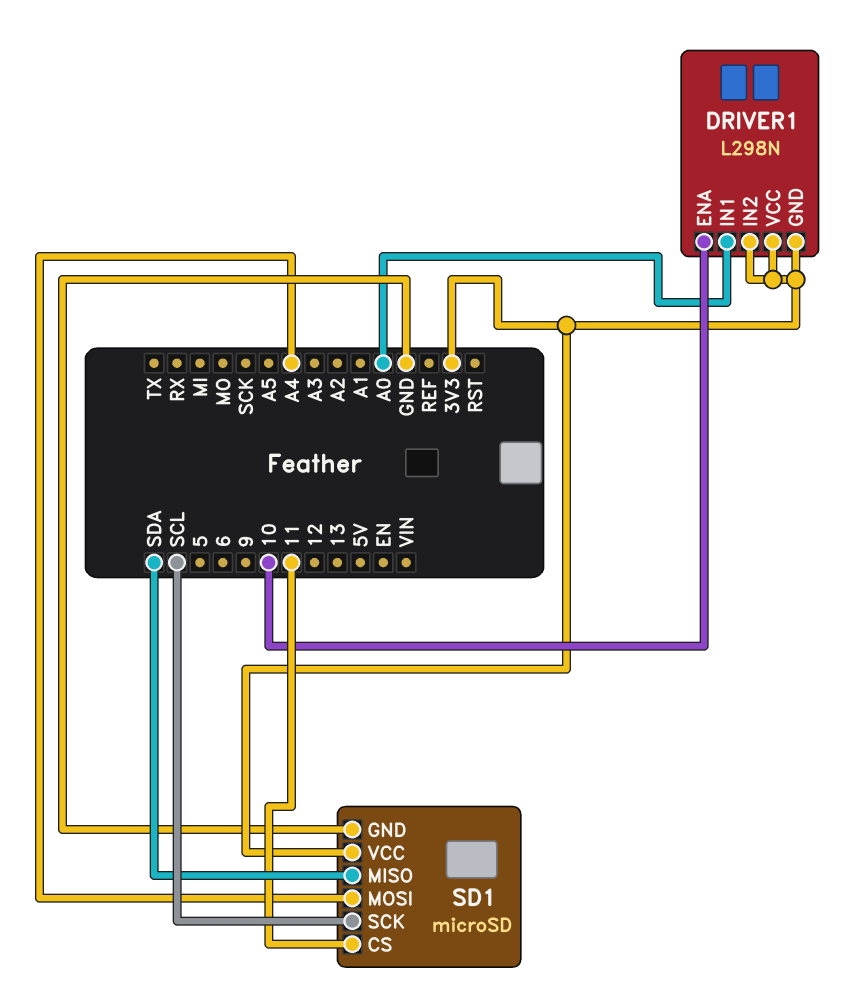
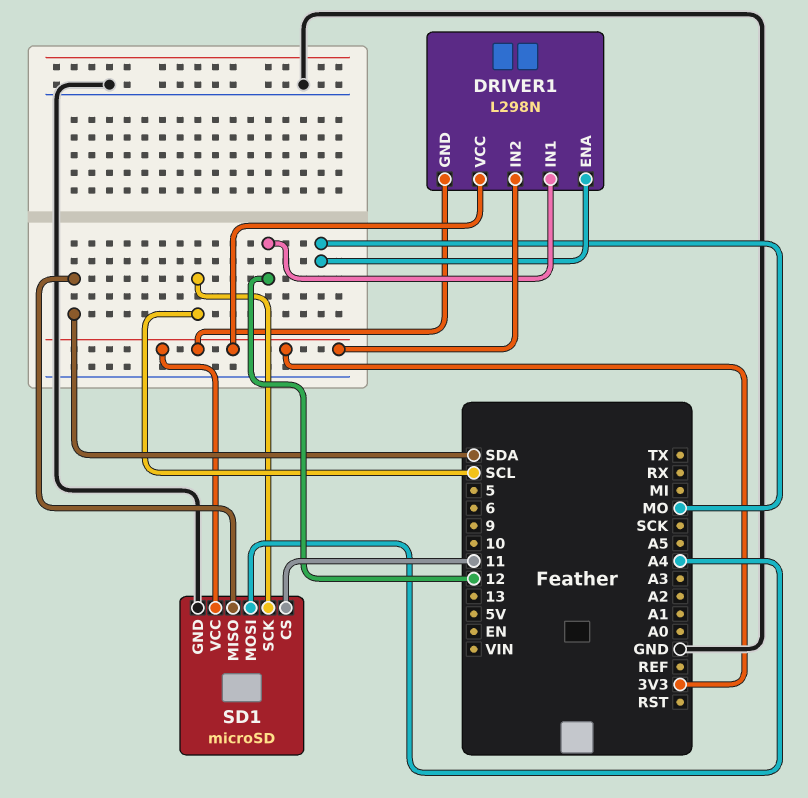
DRIVER1 pin ENA: 10 -> MO
DRIVER1 pin IN1: A0 -> 12

